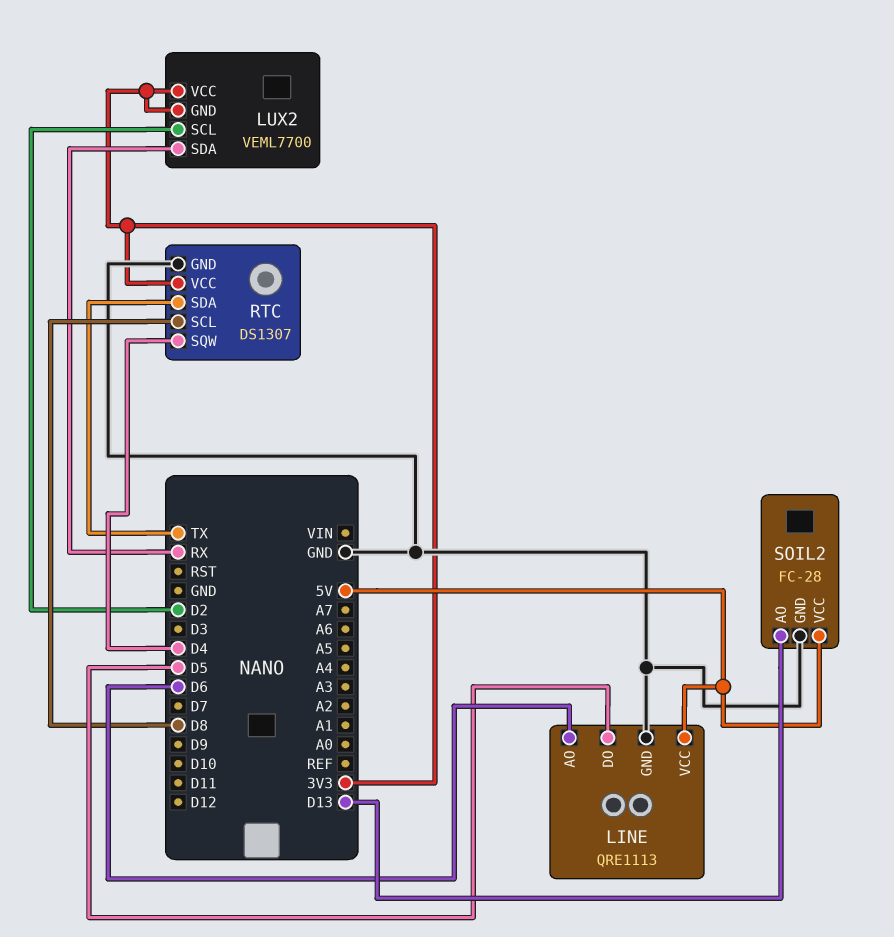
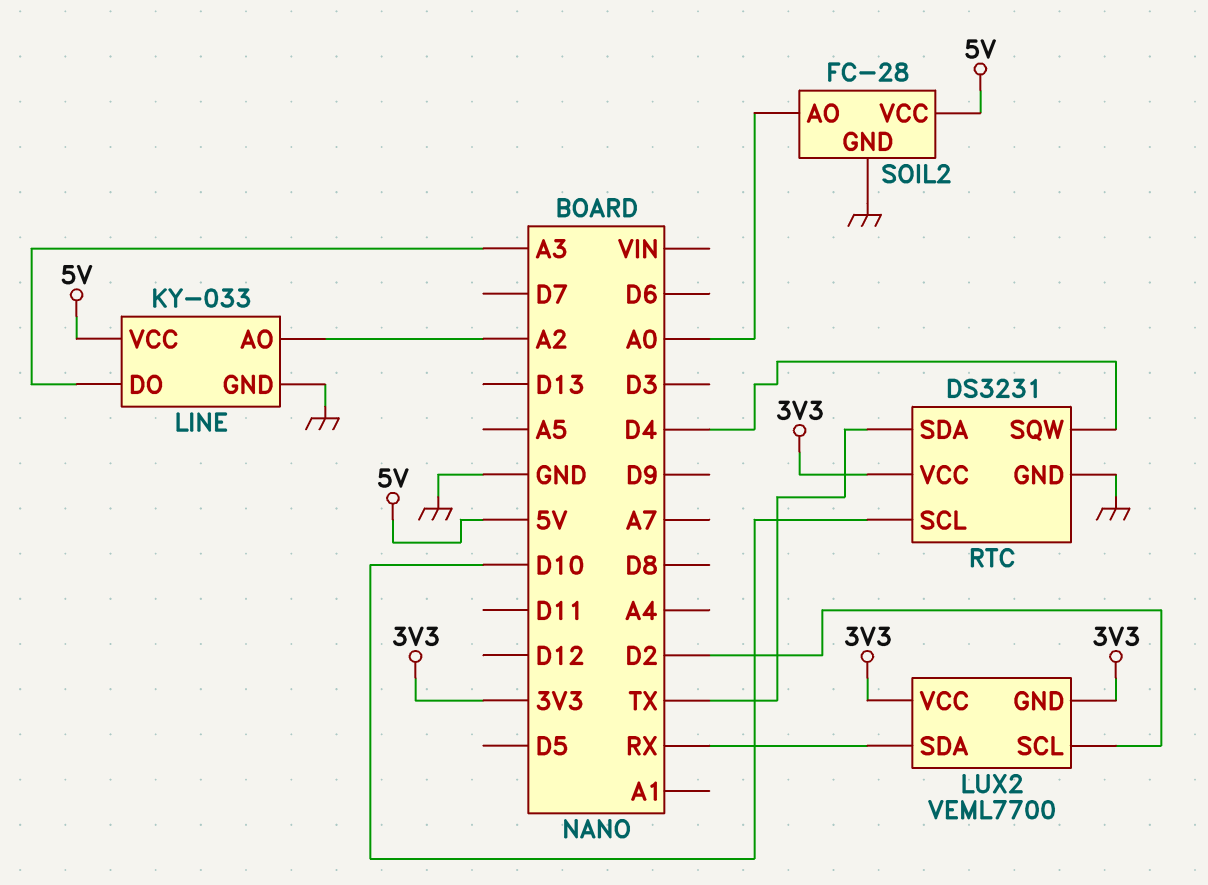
LINE: QRE1113 -> KY-033
LINE pin AO: D6 -> A2
LINE pin DO: D5 -> A3
RTC: DS1307 -> DS3231
RTC pin SCL: D8 -> D10
SOIL2 pin AO: D13 -> A0

